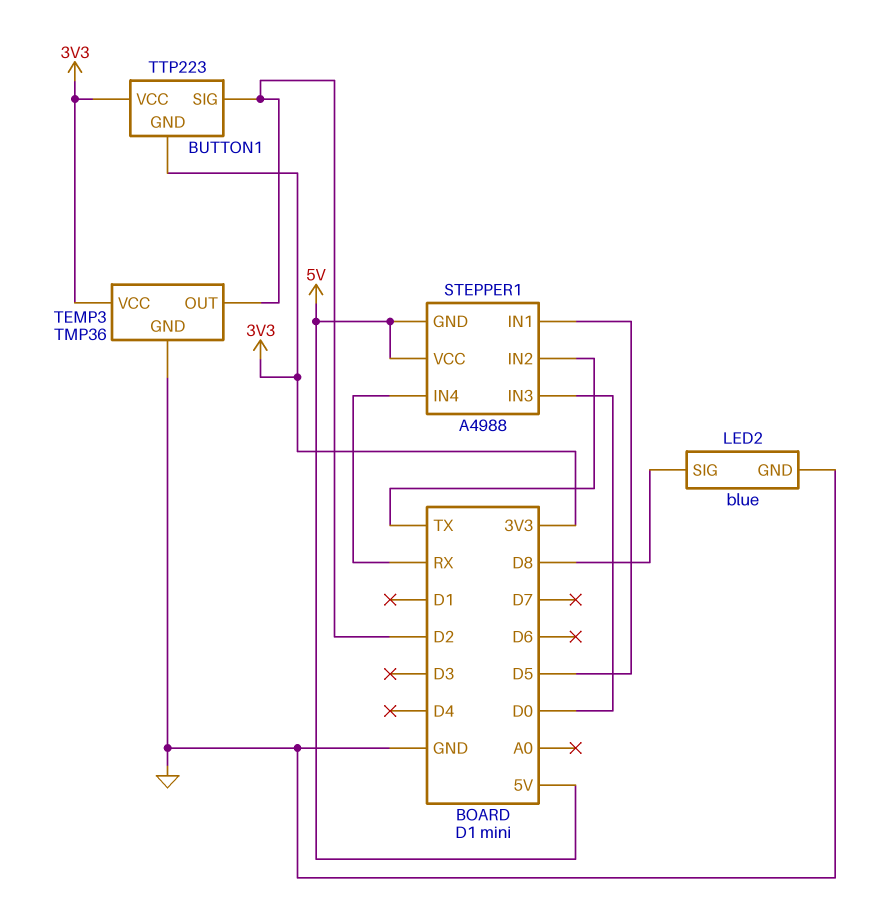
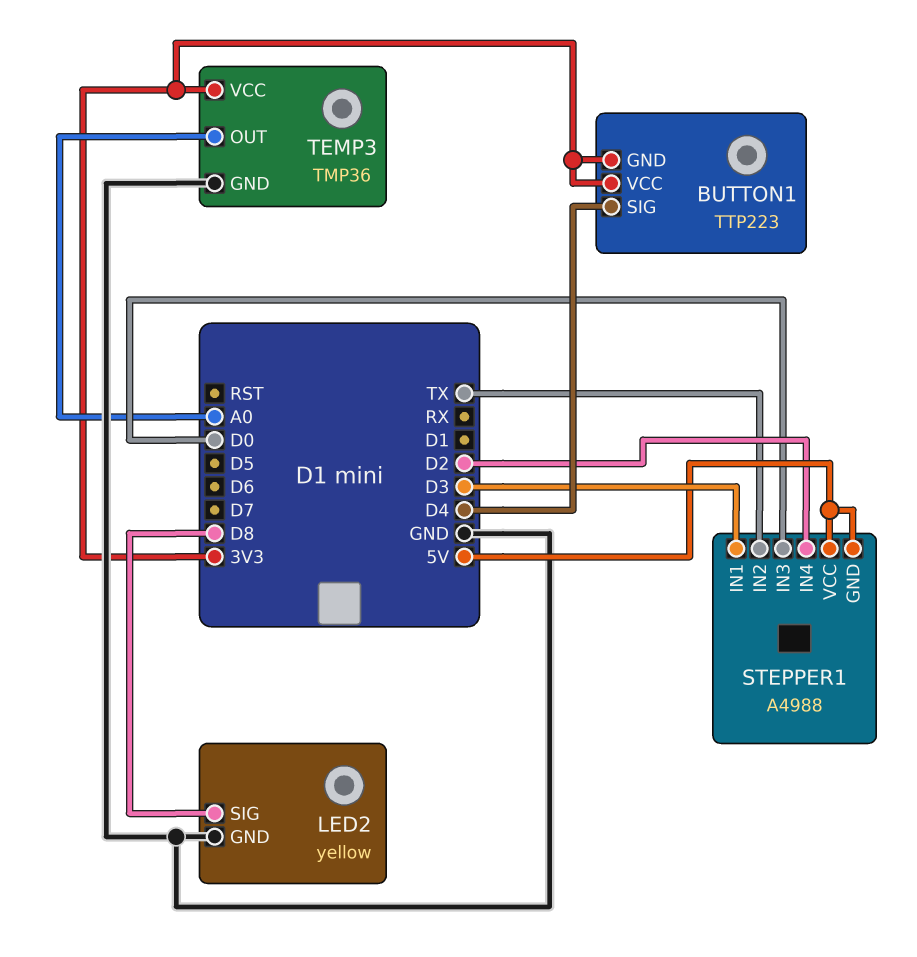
BUTTON1 pin SIG: D2 -> D4
LED2: blue -> yellow
STEPPER1 pin IN1: D5 -> D3
STEPPER1 pin IN4: RX -> D2
TEMP3 pin OUT: D2 -> A0

